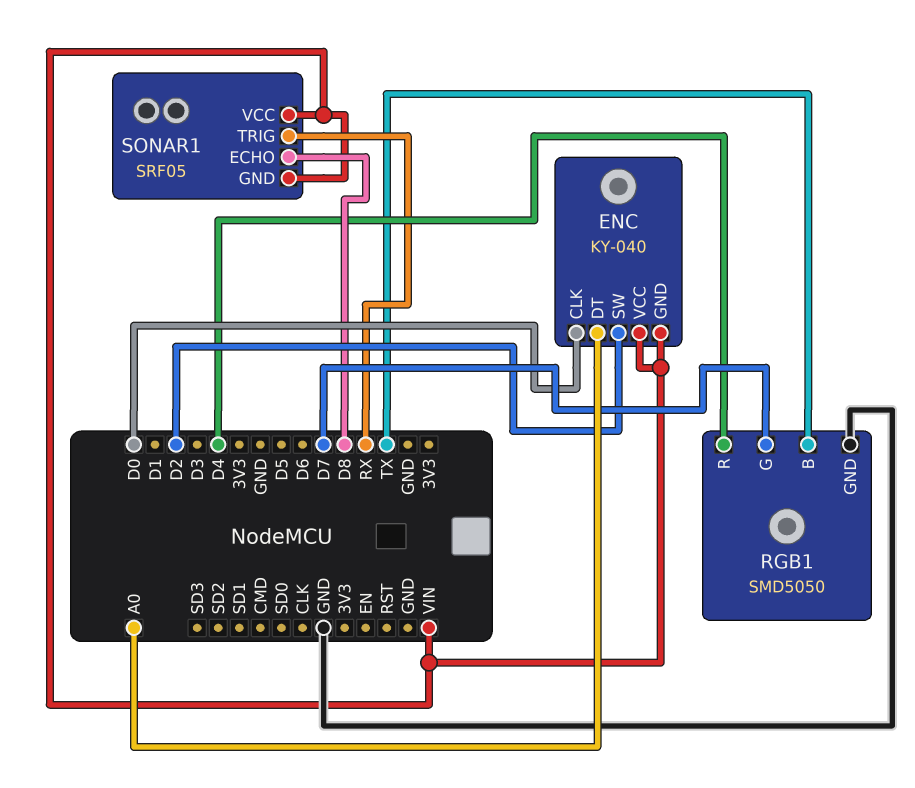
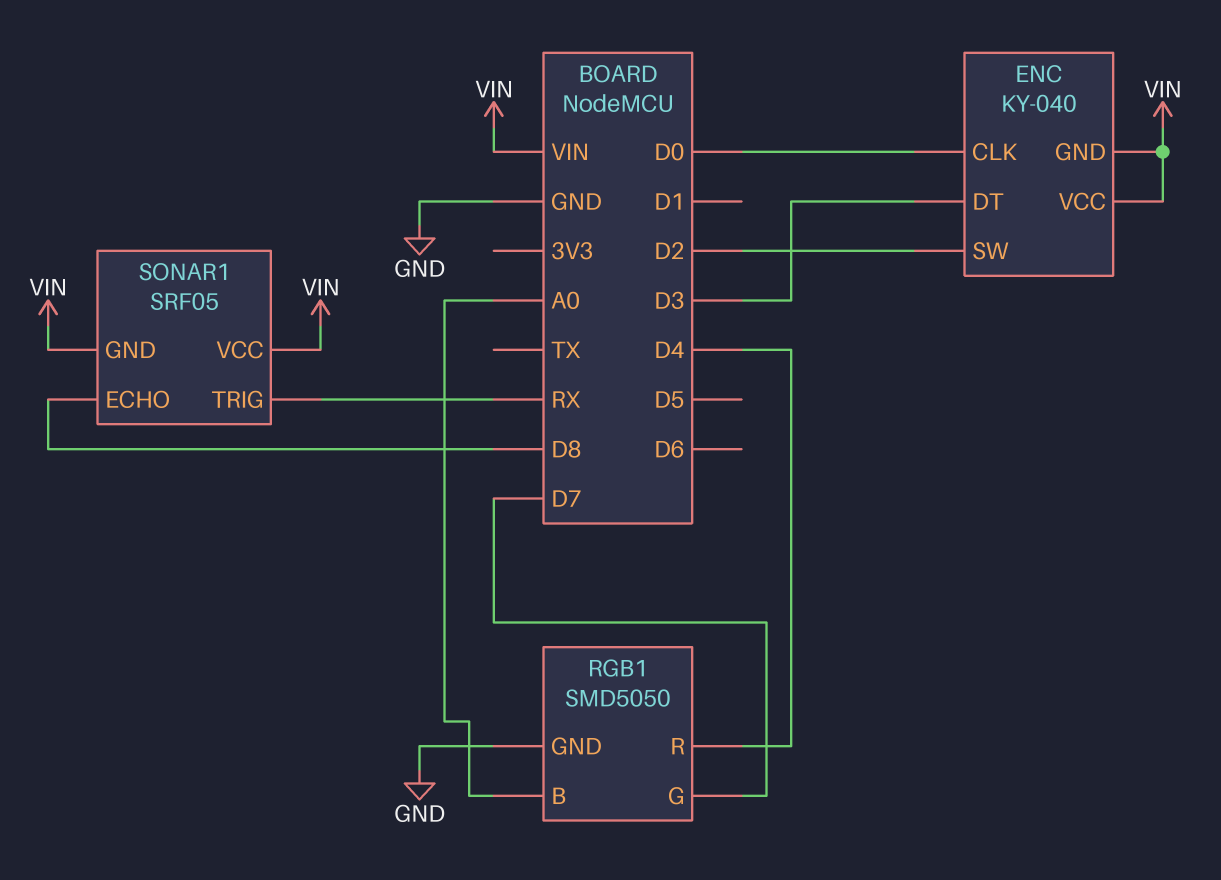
ENC pin DT: A0 -> D3
RGB1 pin B: TX -> A0

